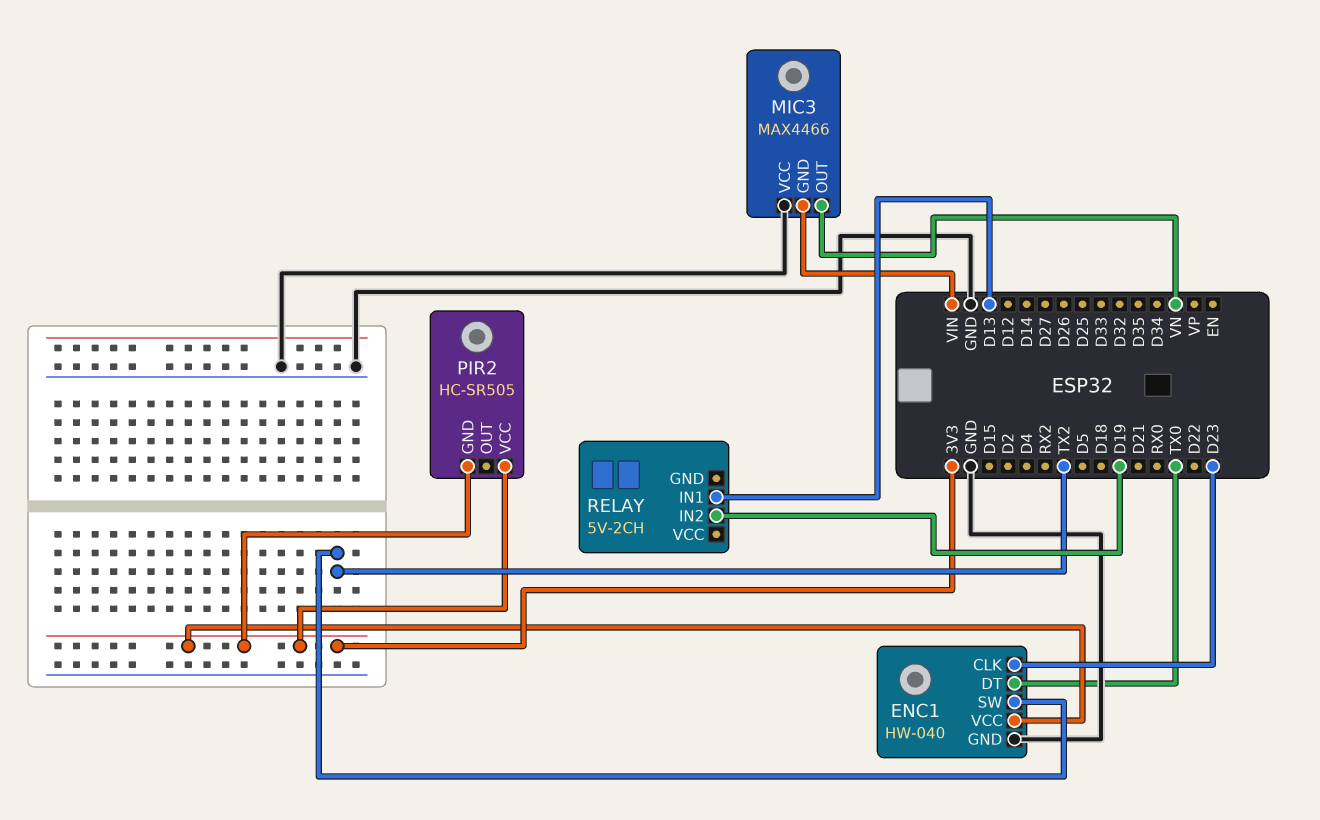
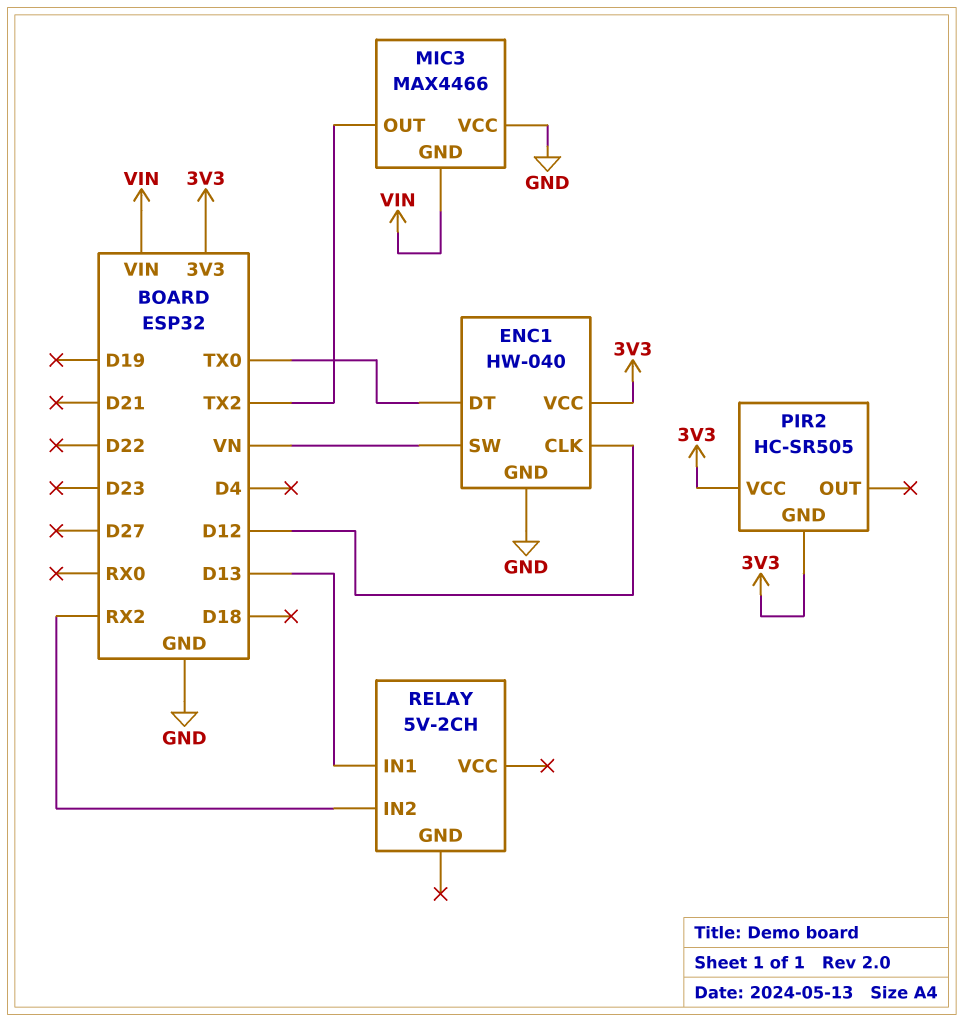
ENC1 pin CLK: D23 -> D12
ENC1 pin SW: TX2 -> VN
MIC3 pin OUT: VN -> TX2
RELAY pin IN2: D19 -> RX2

